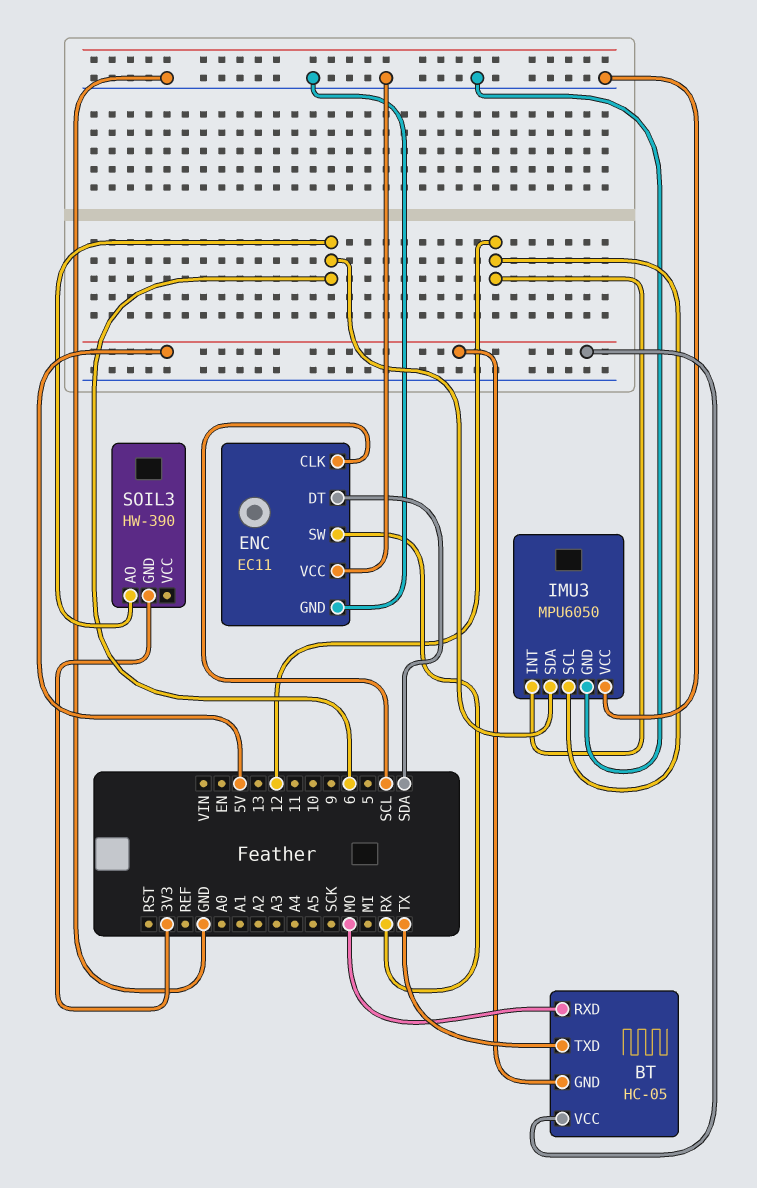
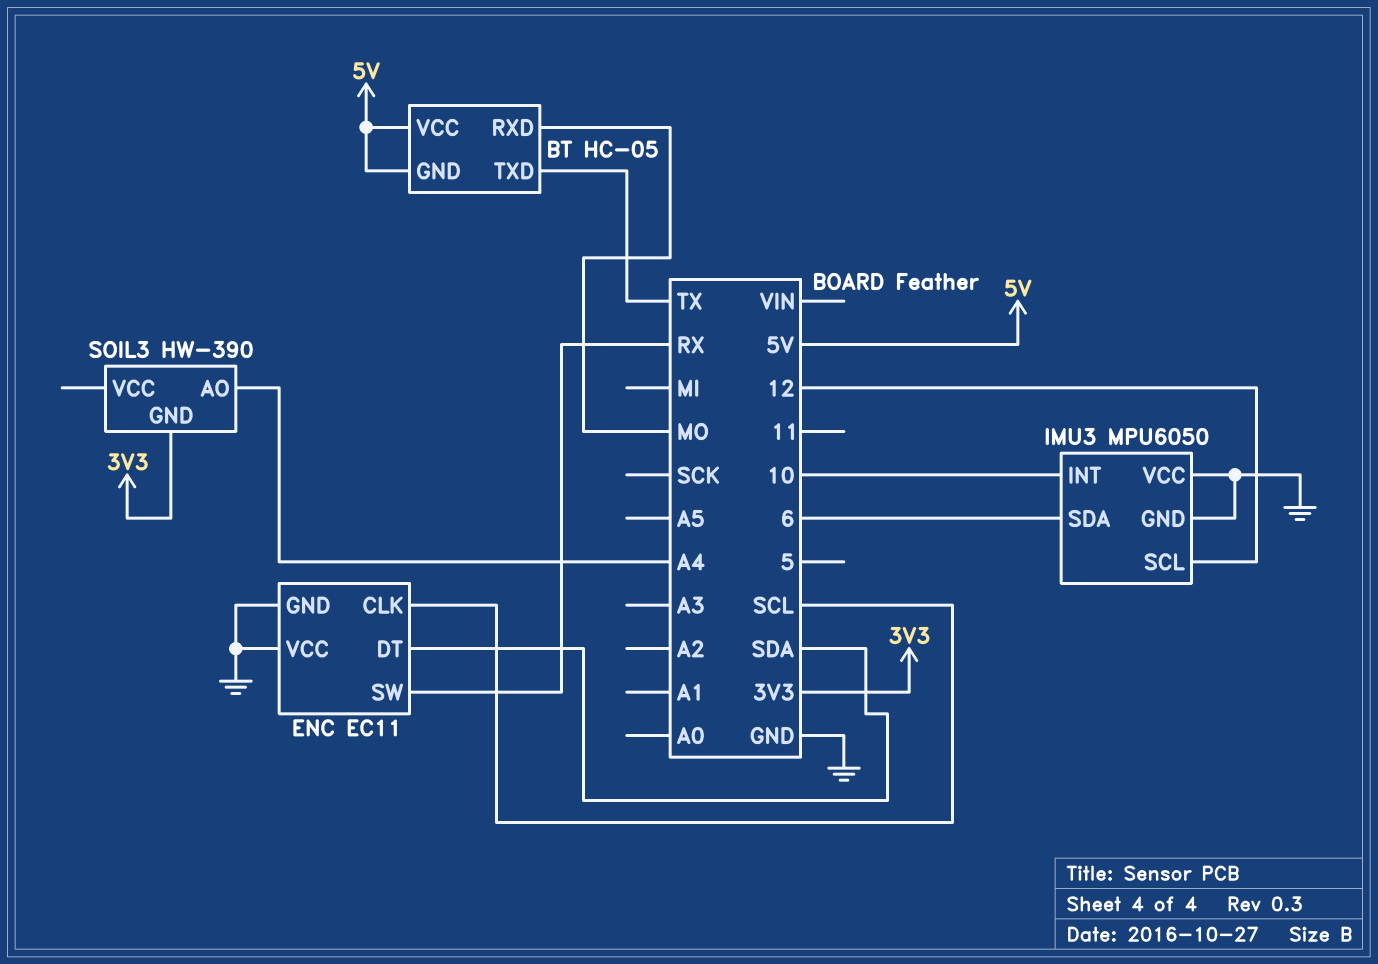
IMU3 pin INT: 12 -> 10
SOIL3 pin AO: 6 -> A4

